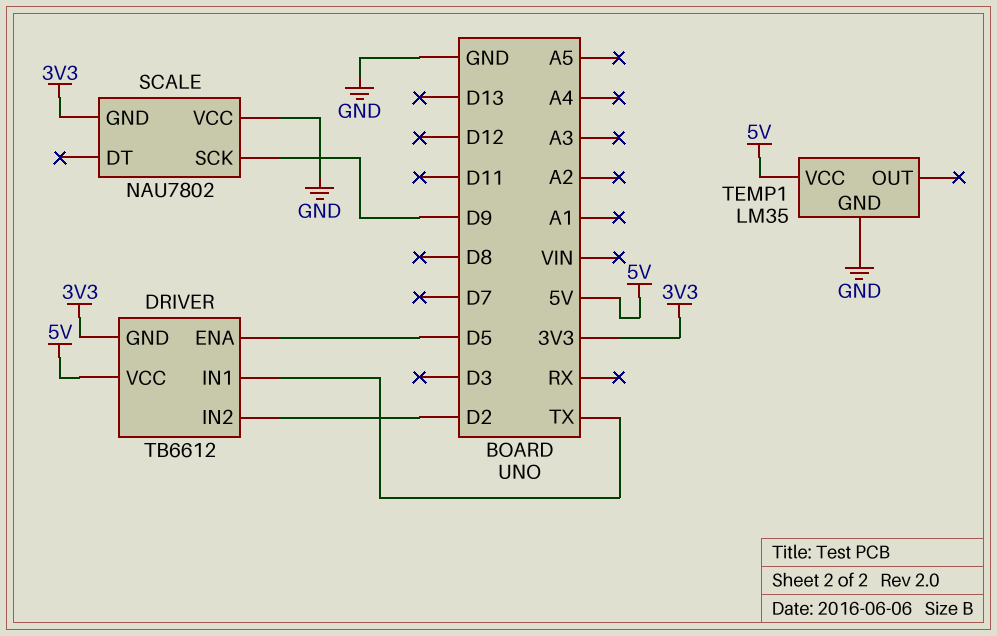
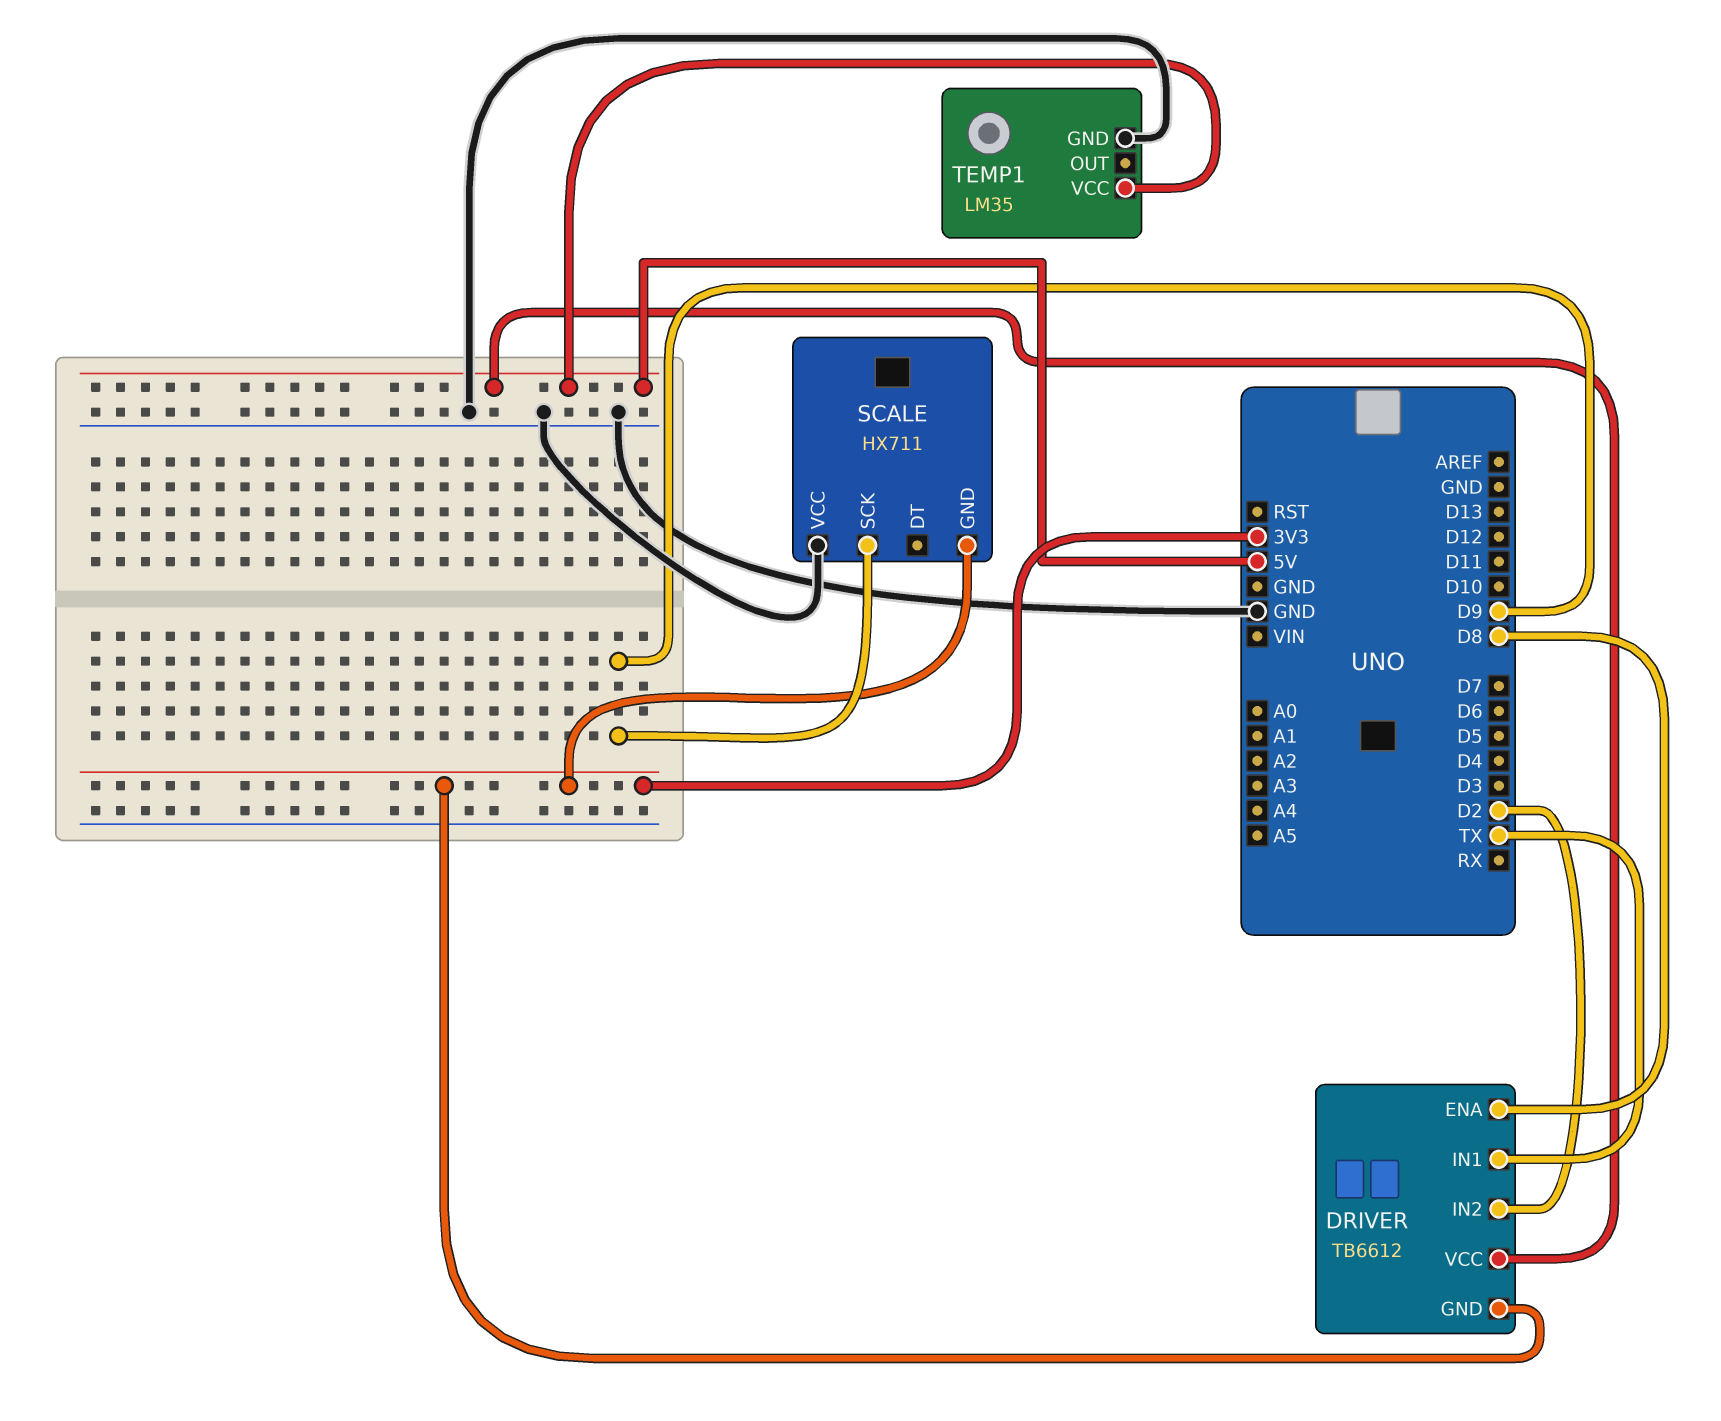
DRIVER pin ENA: D5 -> D8
SCALE: NAU7802 -> HX711

